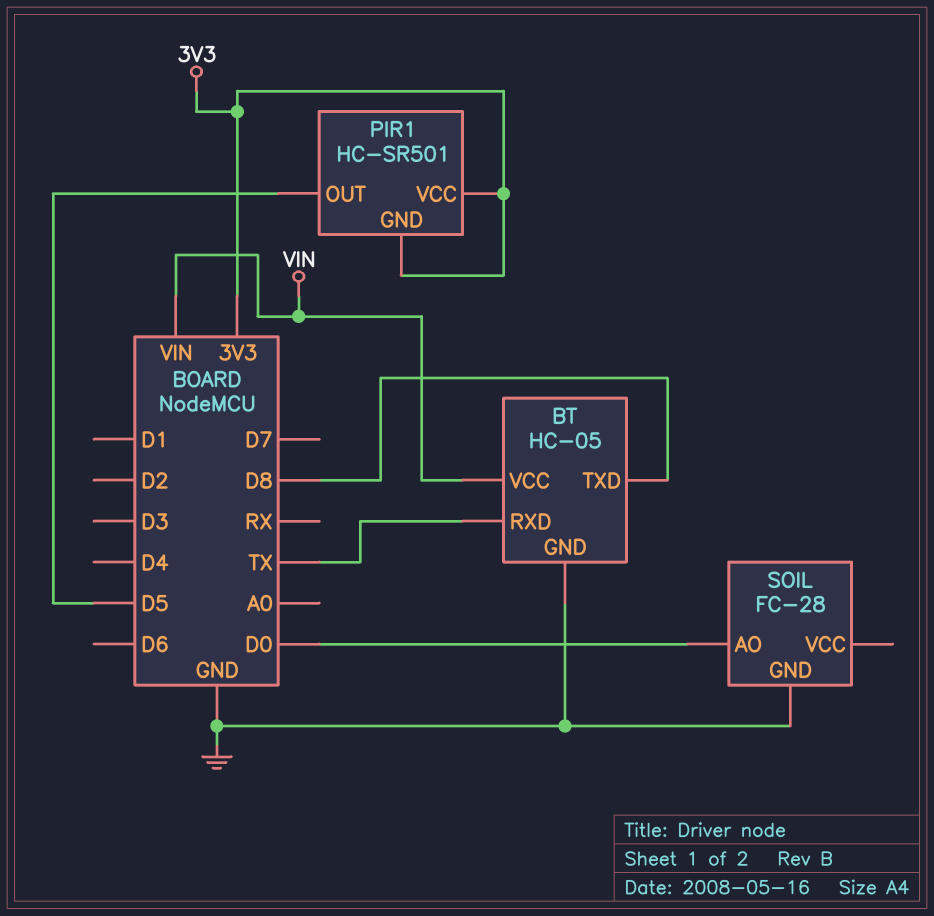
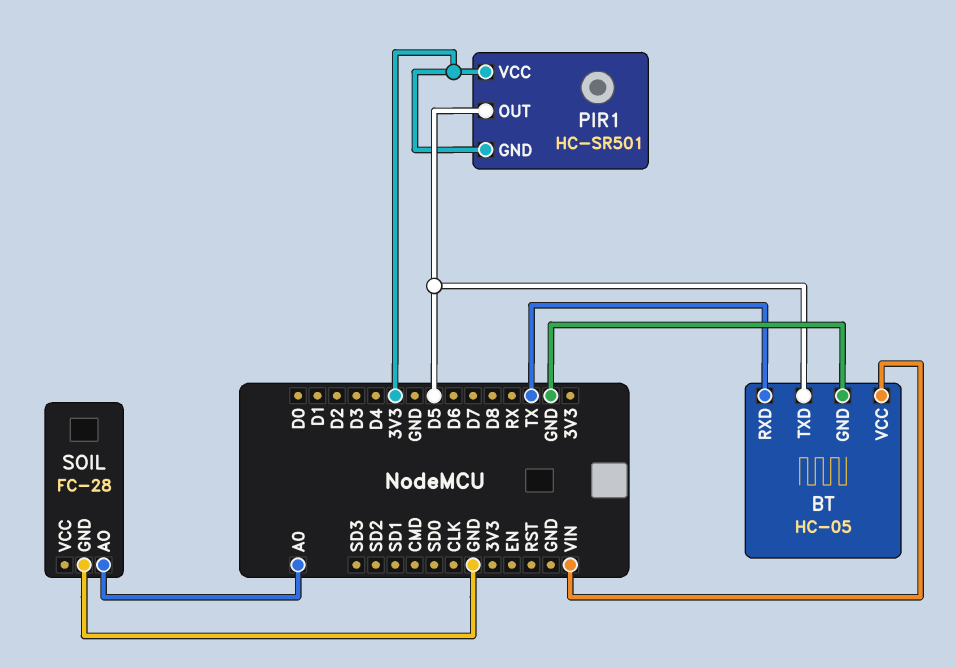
BT pin TXD: D8 -> D5
SOIL pin AO: D0 -> A0

